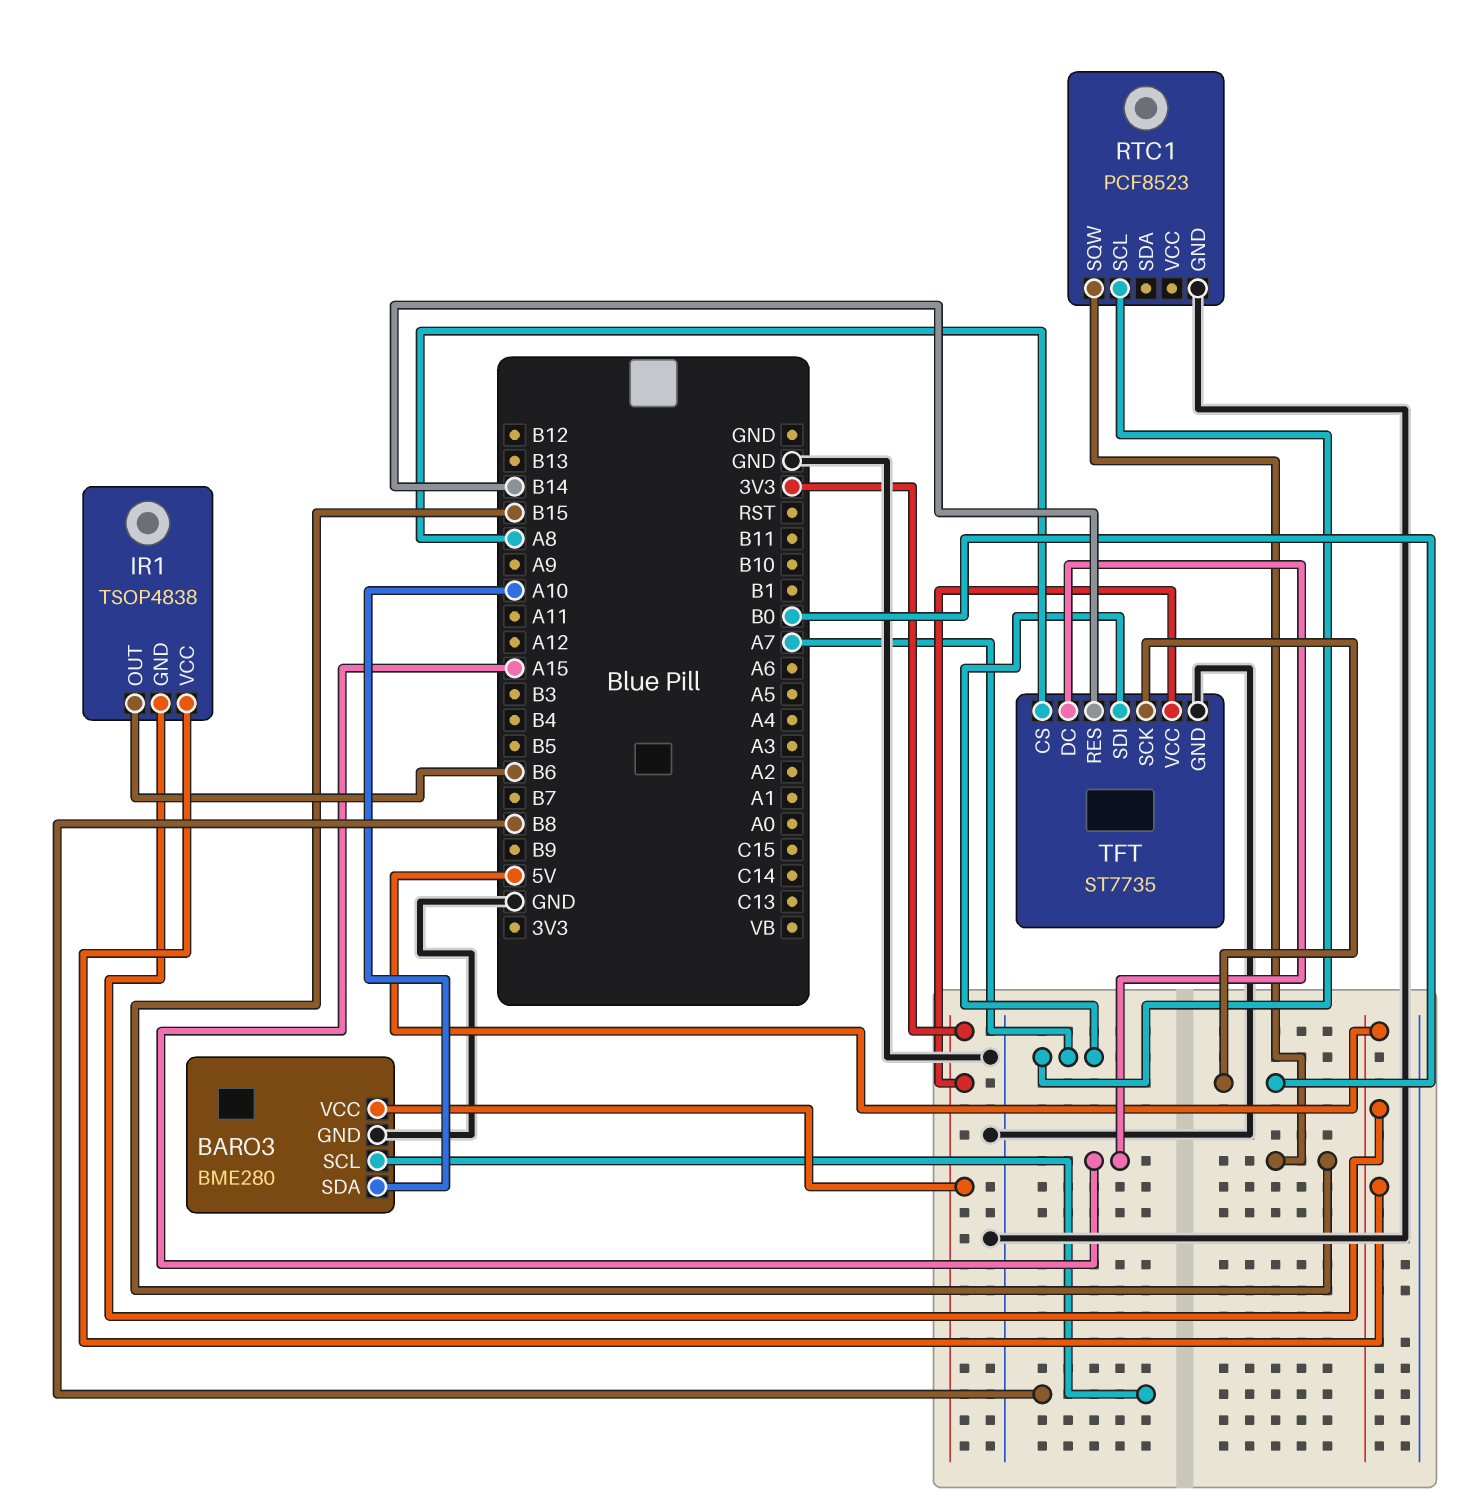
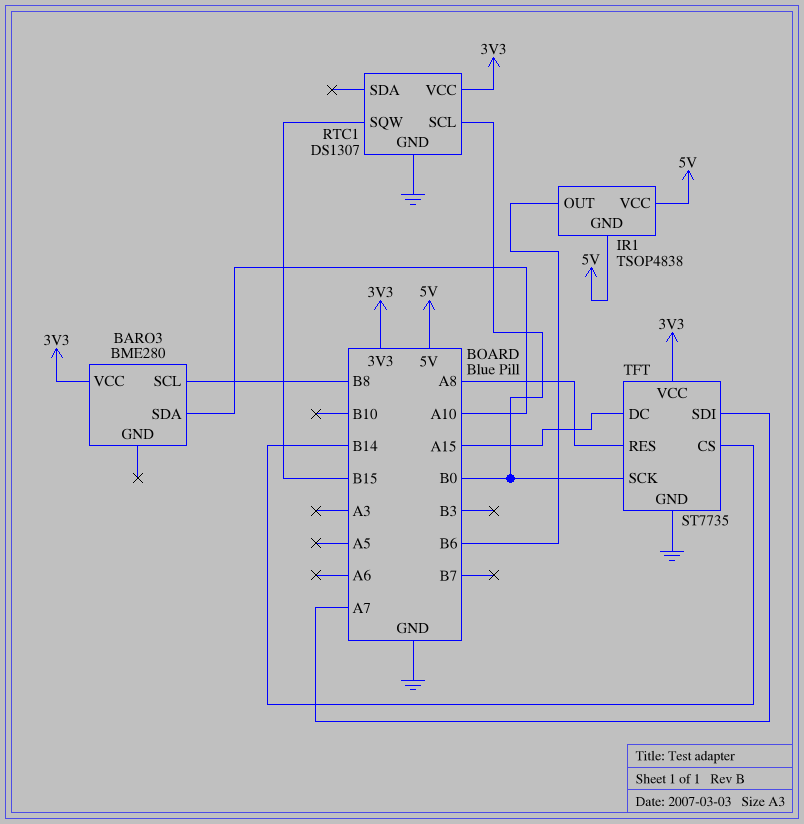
BARO3 pin GND: GND -> none
RTC1: PCF8523 -> DS1307
RTC1 pin SCL: A7 -> B0
RTC1 pin VCC: none -> 3V3
TFT pin CS: A8 -> B14
TFT pin RES: B14 -> A8

